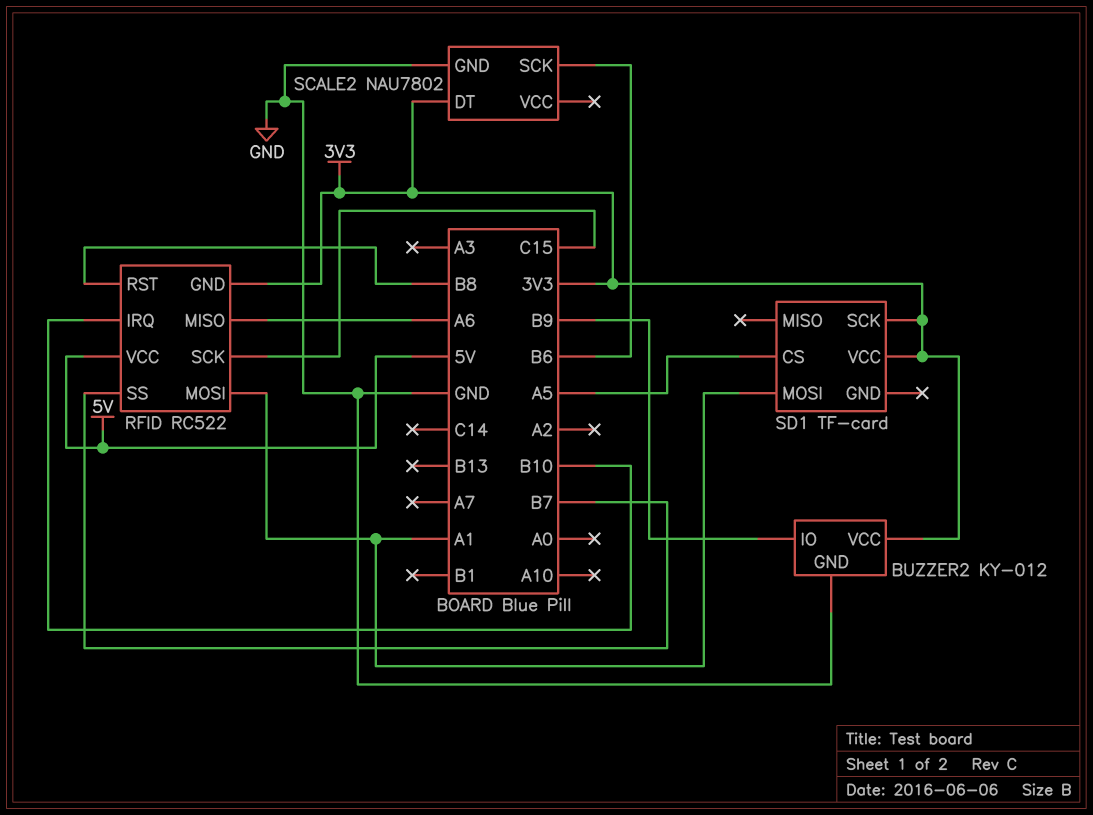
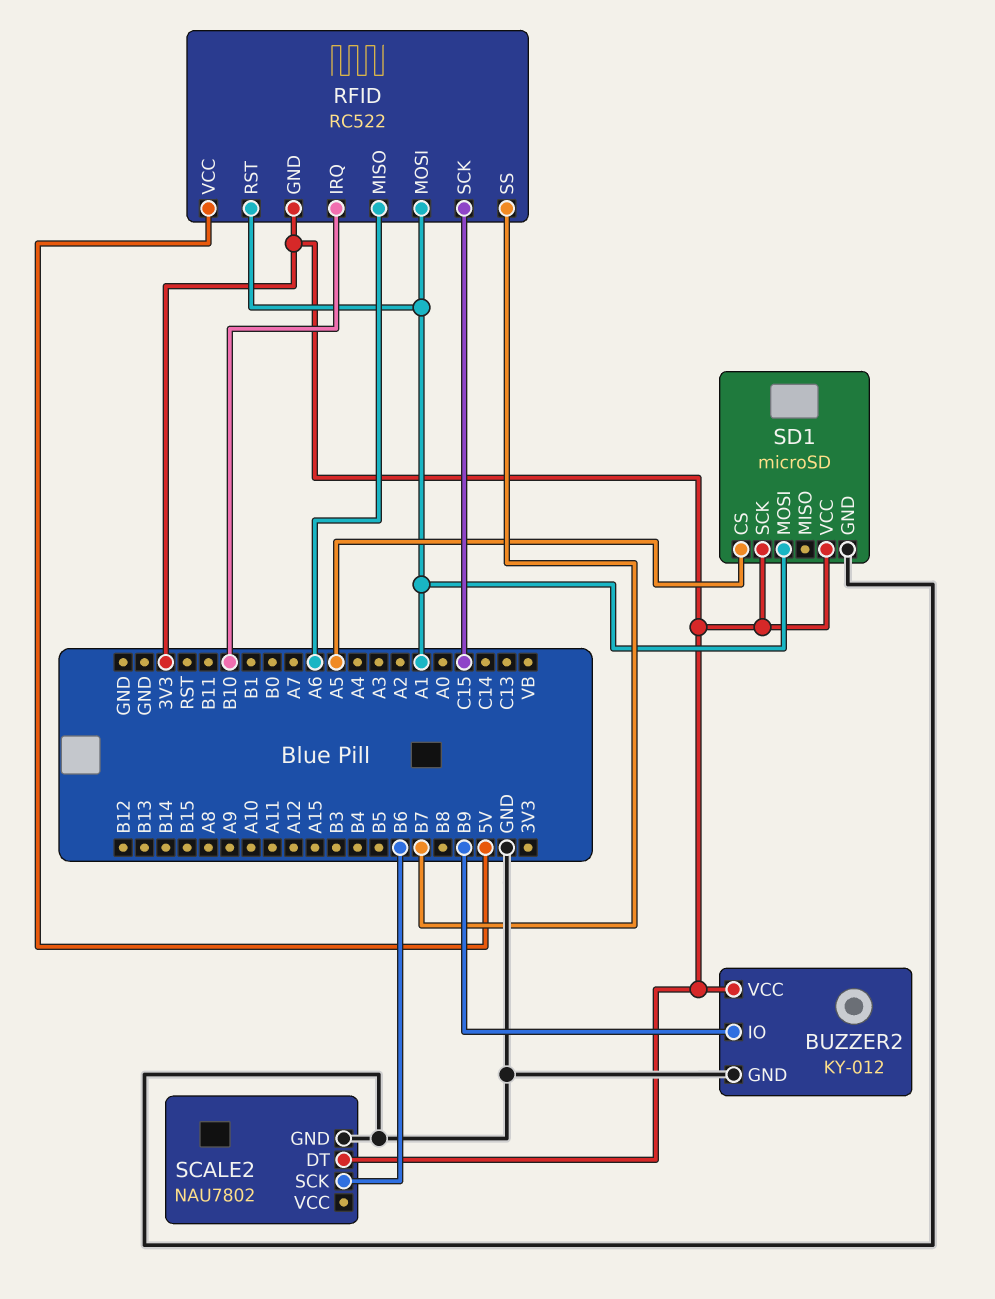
RFID pin RST: B8 -> A1
SD1: TF-card -> microSD
SD1 pin GND: none -> GND

